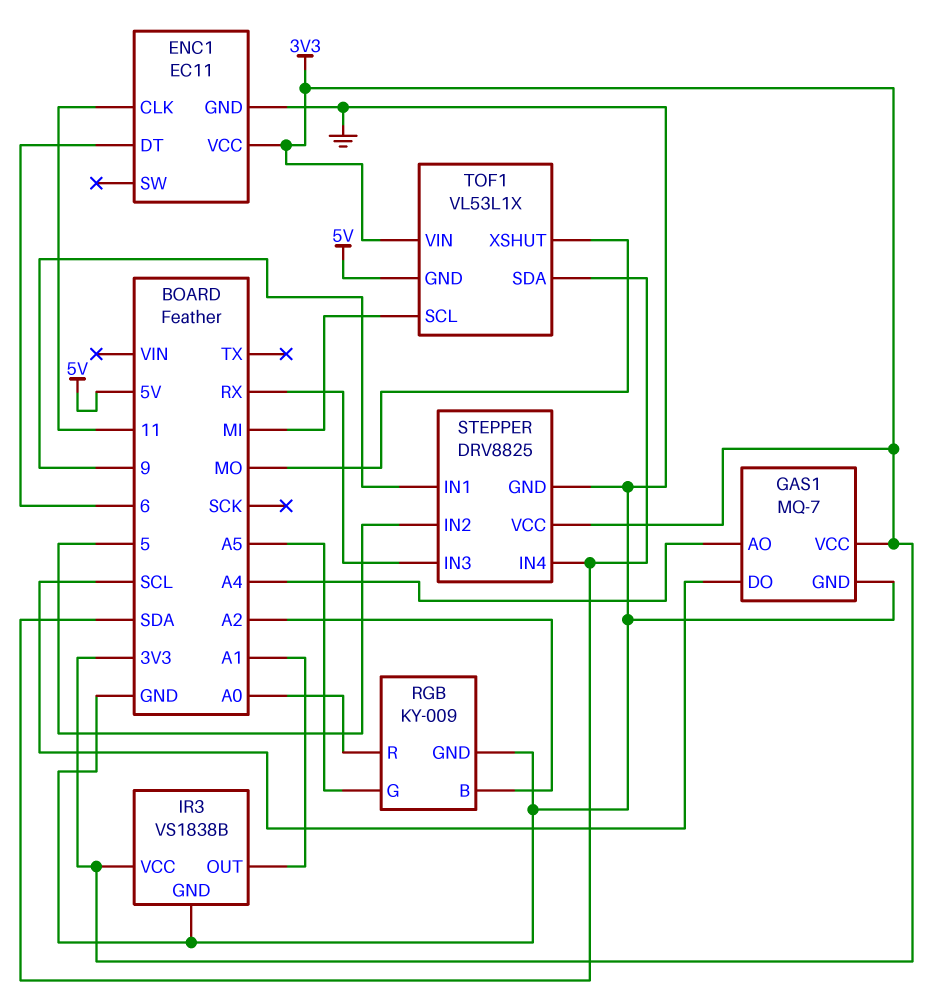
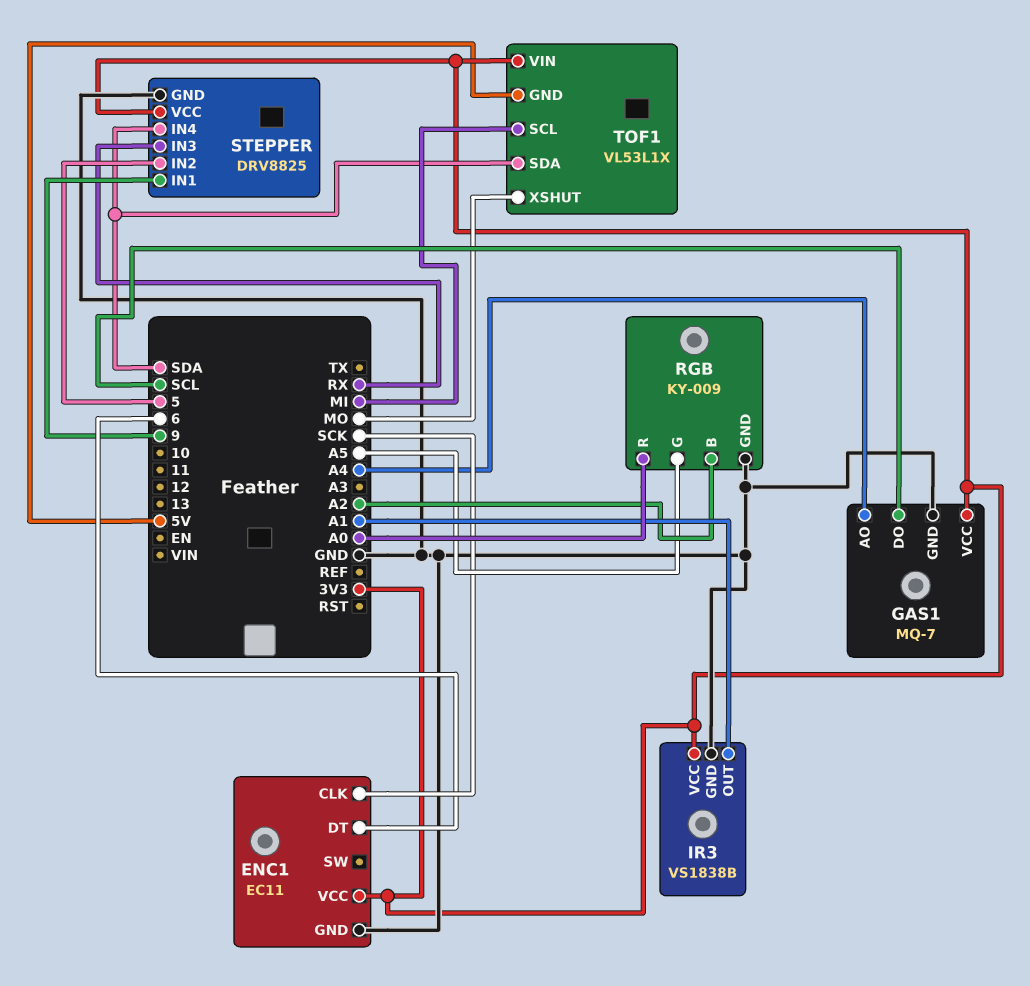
ENC1 pin CLK: 11 -> SCK

